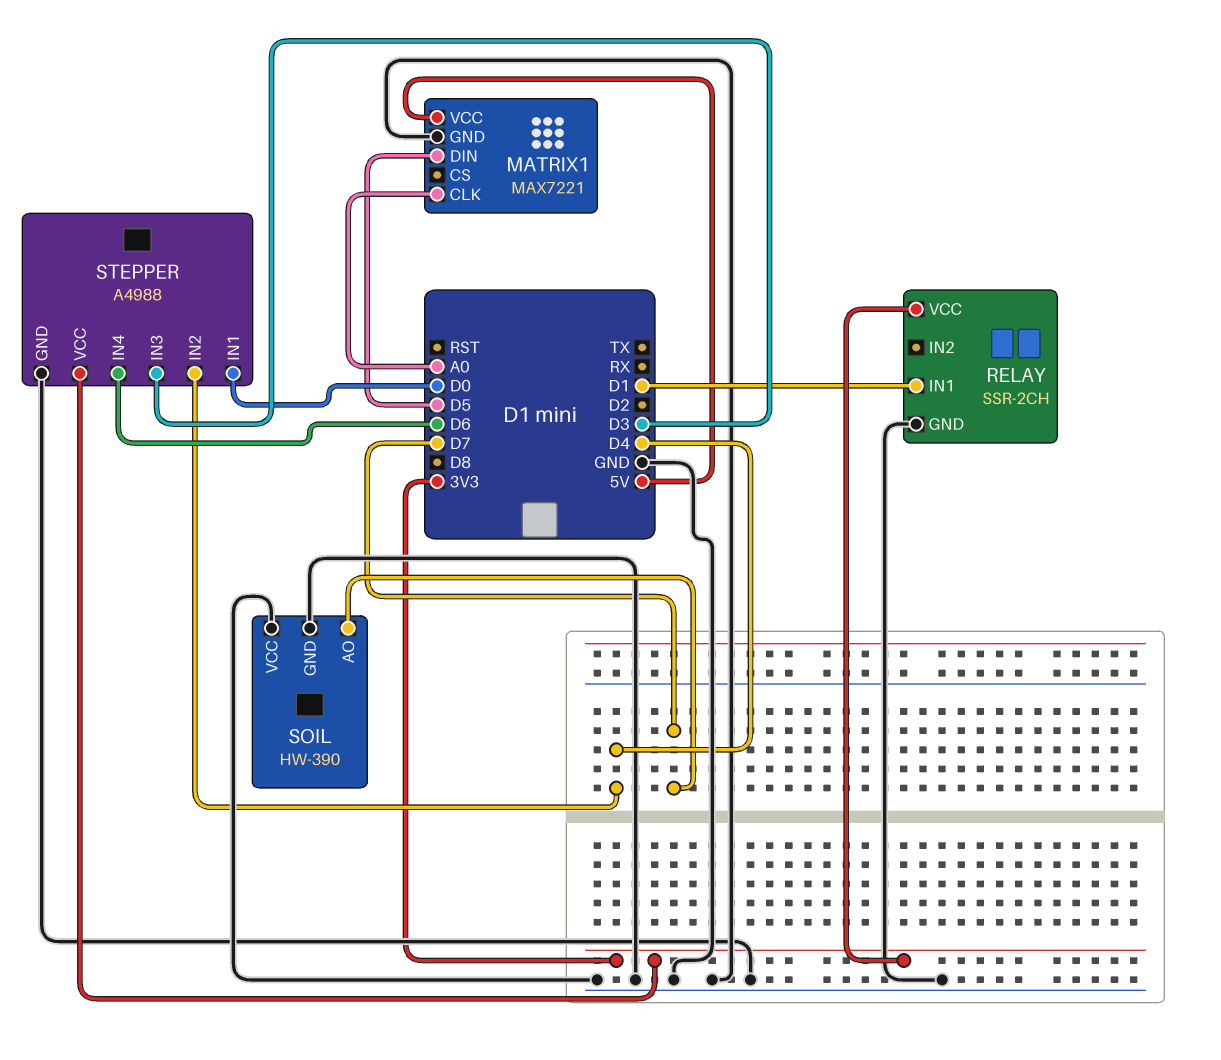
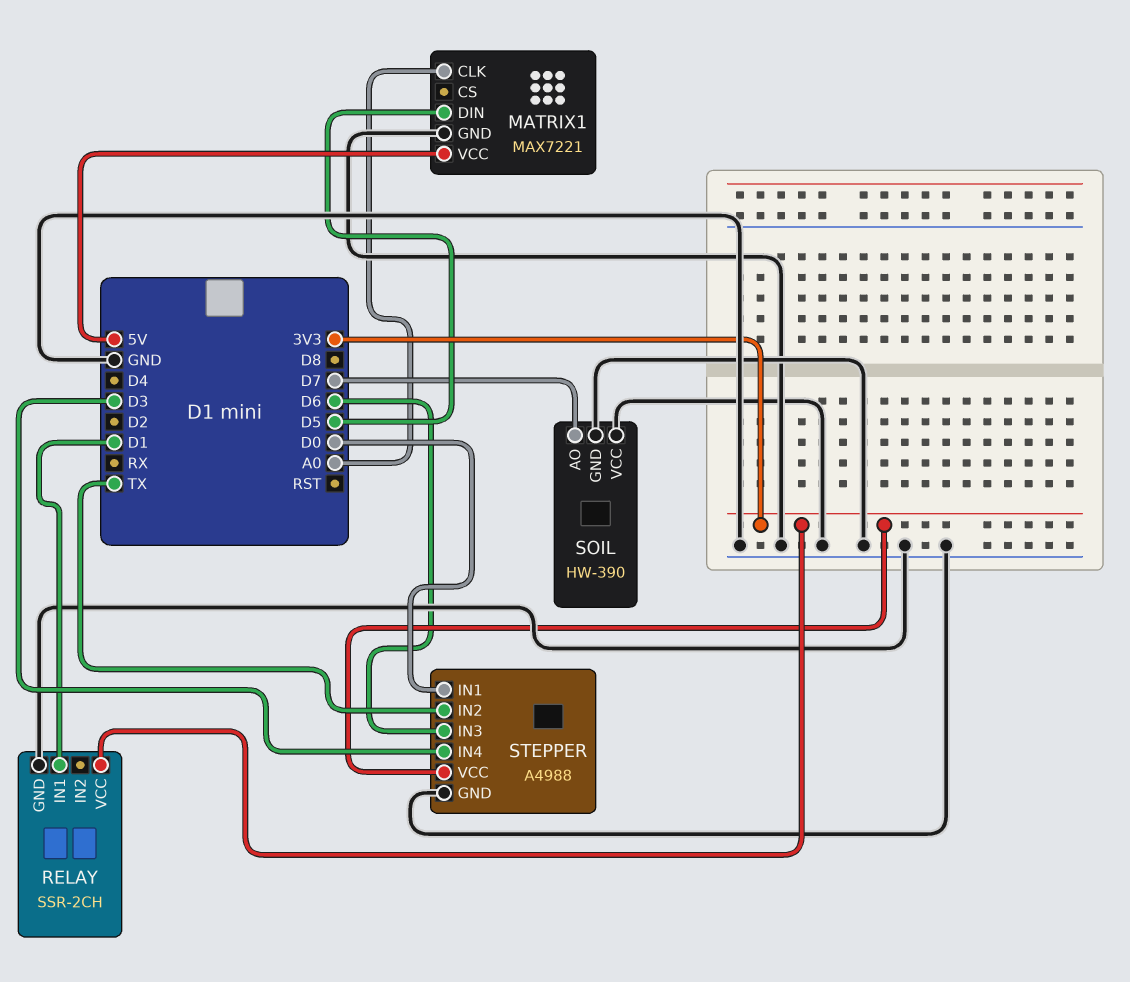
STEPPER pin IN2: D4 -> TX
STEPPER pin IN3: D3 -> D6
STEPPER pin IN4: D6 -> D3

